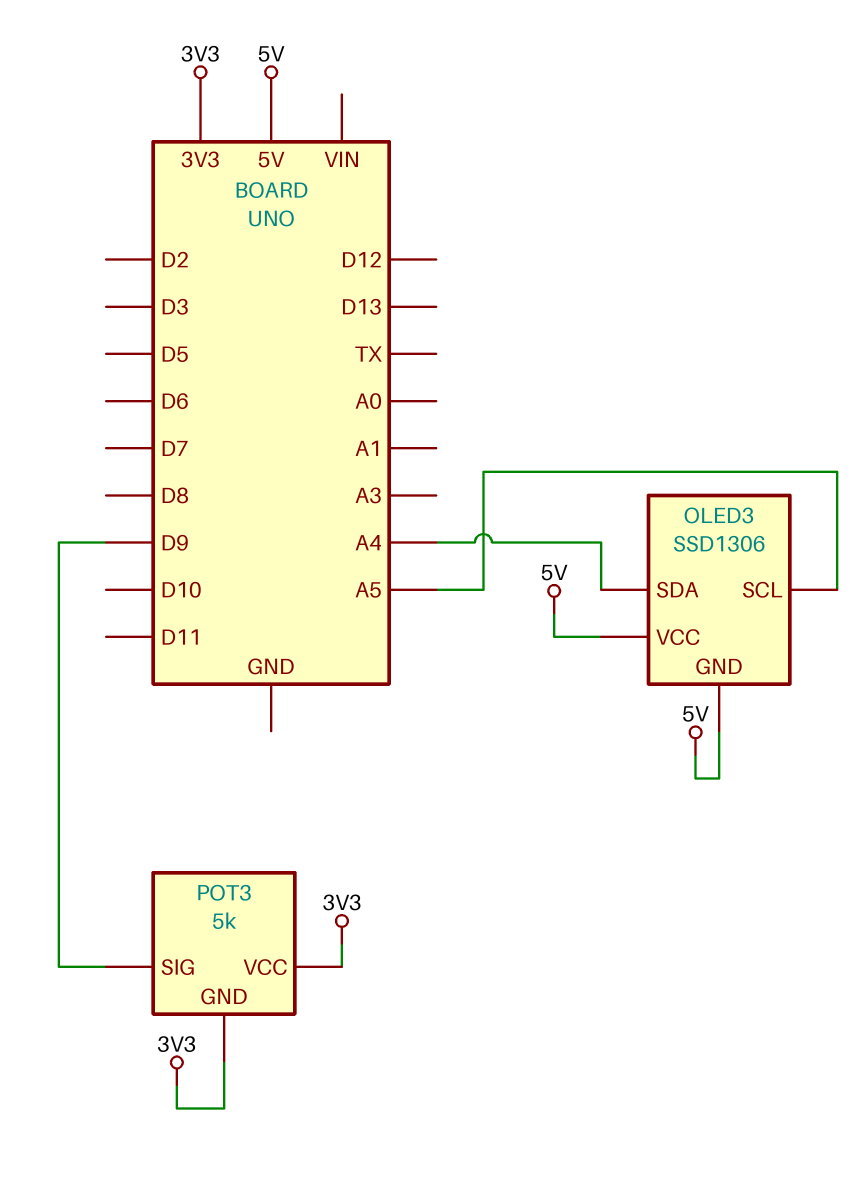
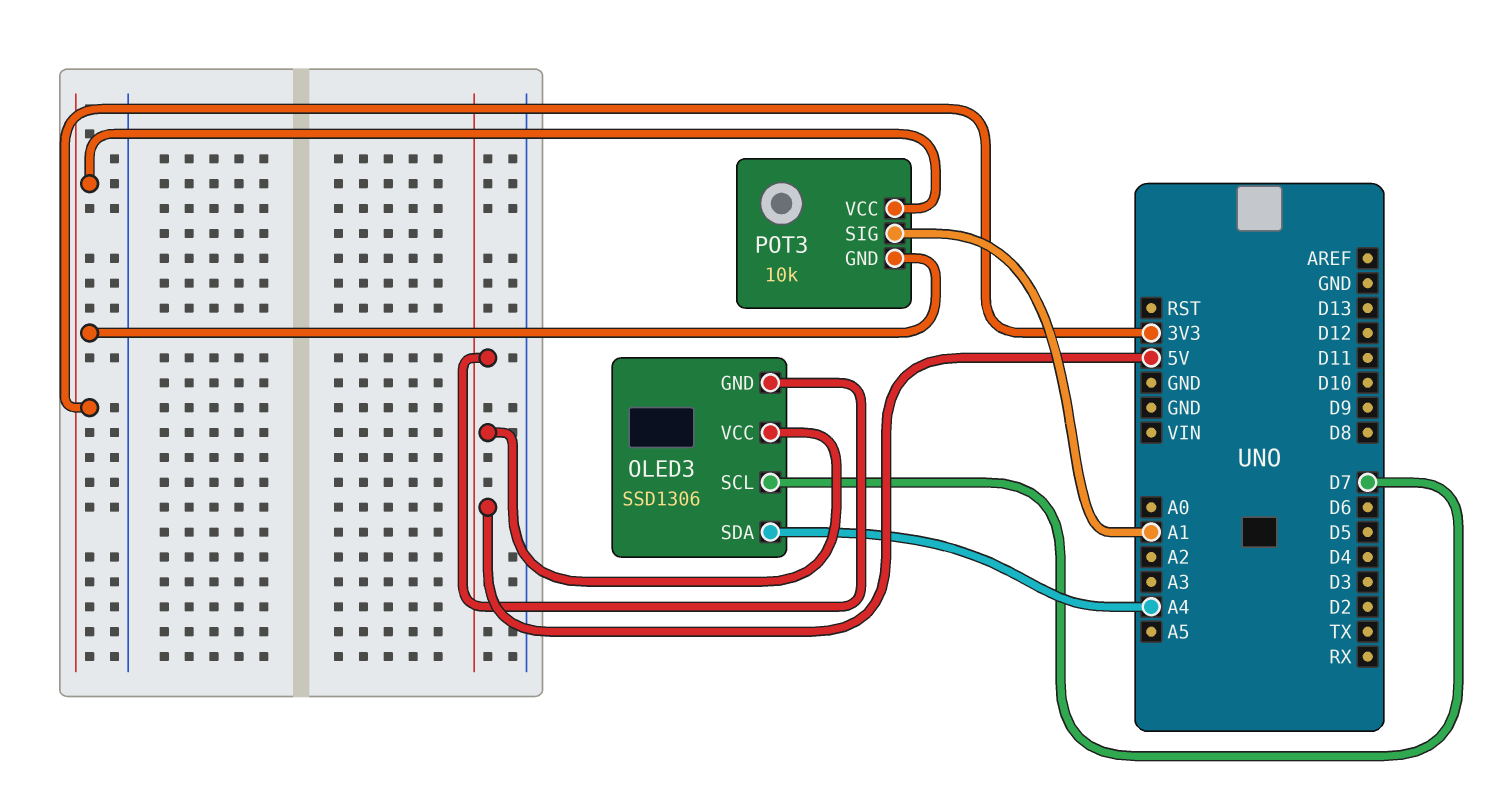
OLED3 pin SCL: A5 -> D7
POT3: 5k -> 10k
POT3 pin SIG: D9 -> A1

